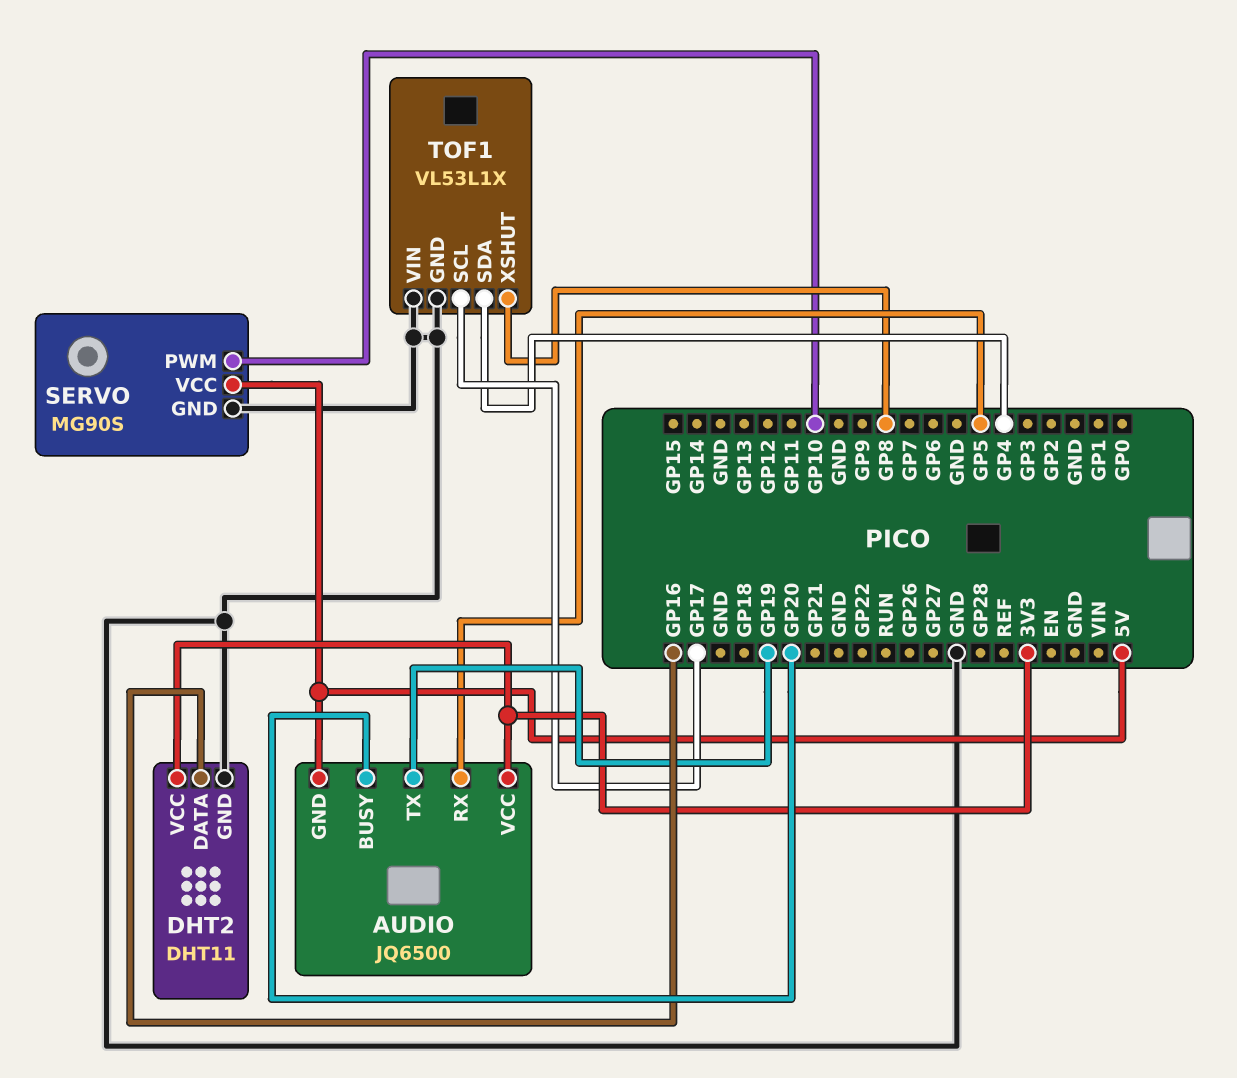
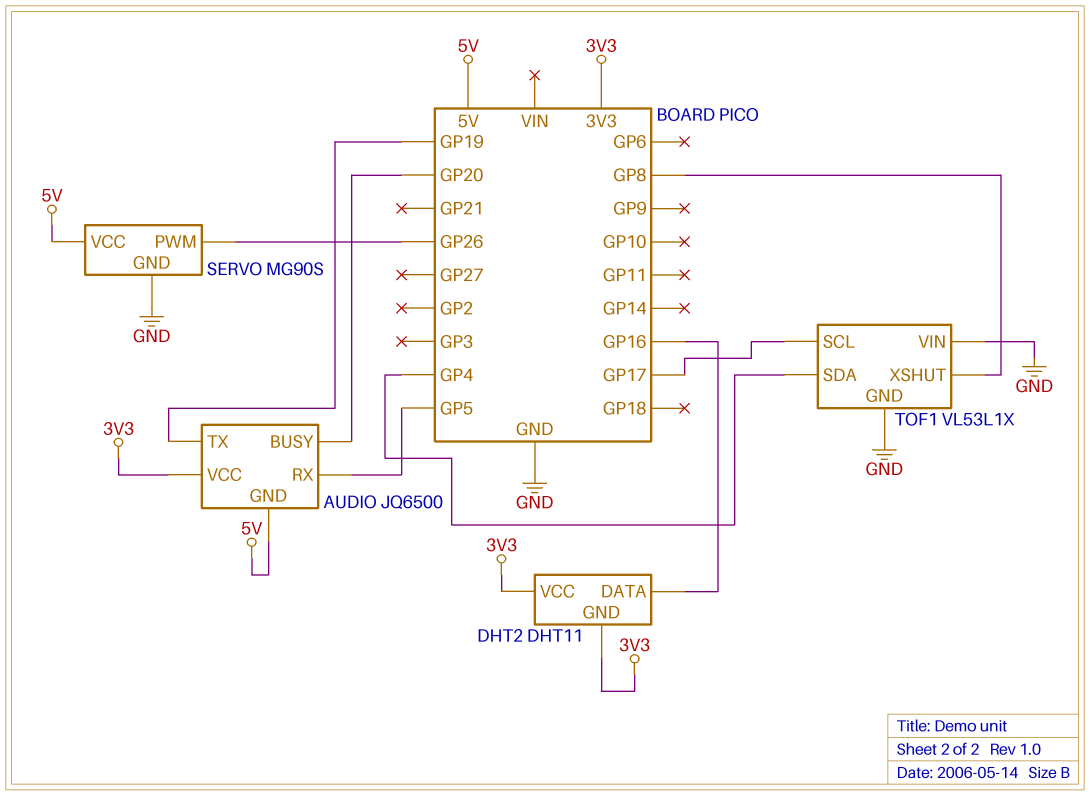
DHT2 pin GND: GND -> 3V3
SERVO pin PWM: GP10 -> GP26

